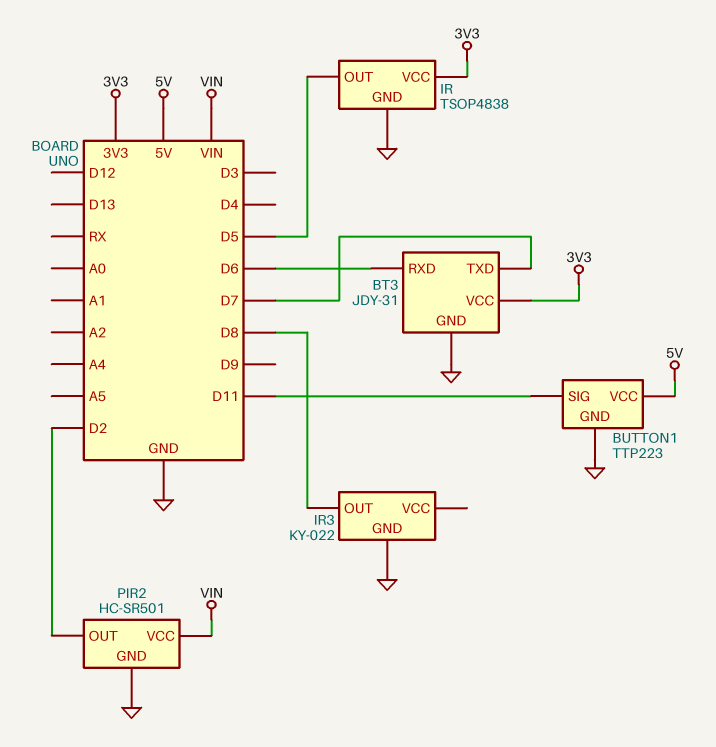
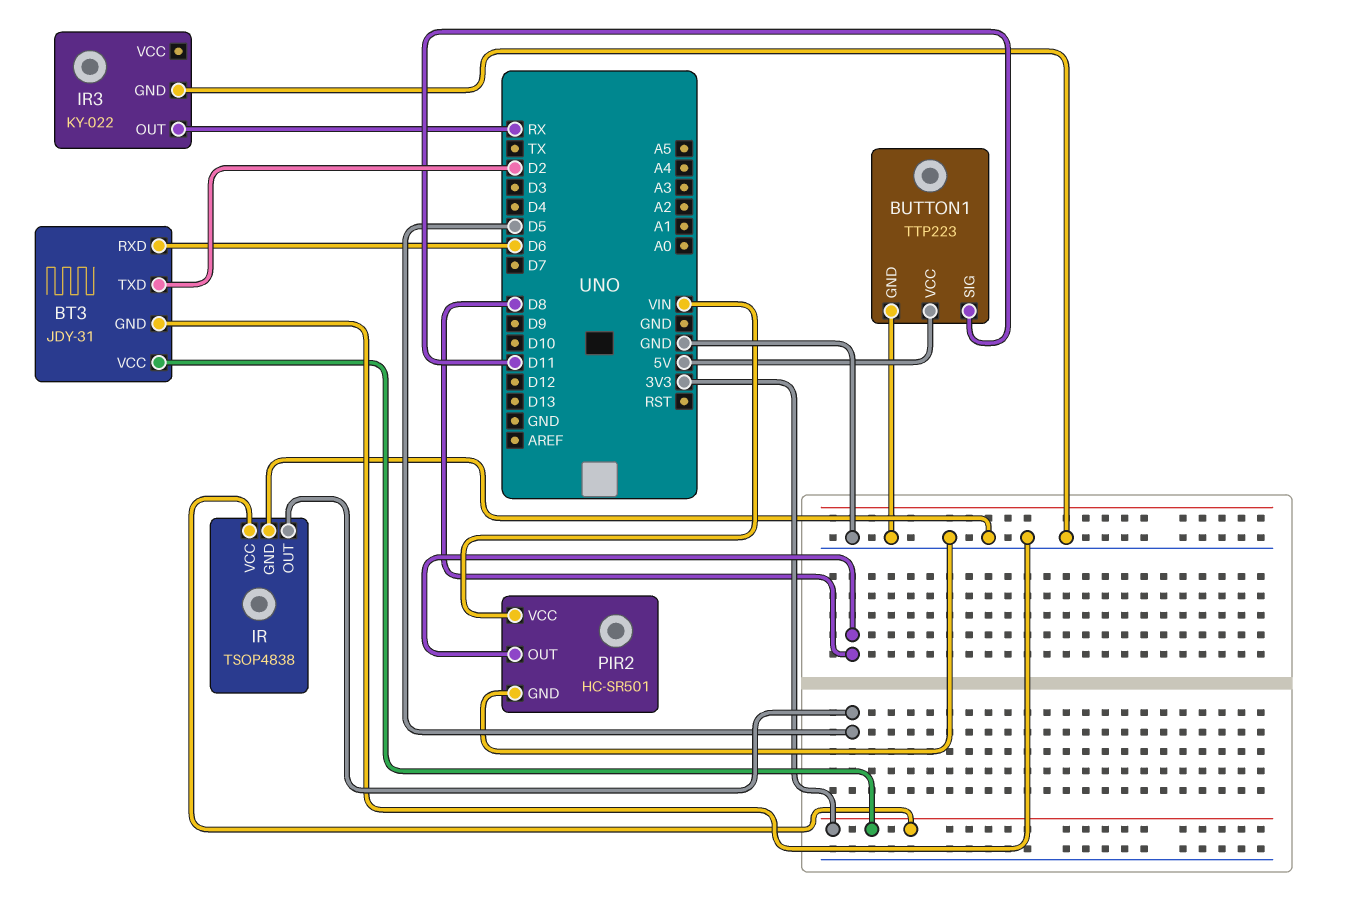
BT3 pin TXD: D7 -> D2
IR3 pin OUT: D8 -> RX
PIR2 pin OUT: D2 -> D8

